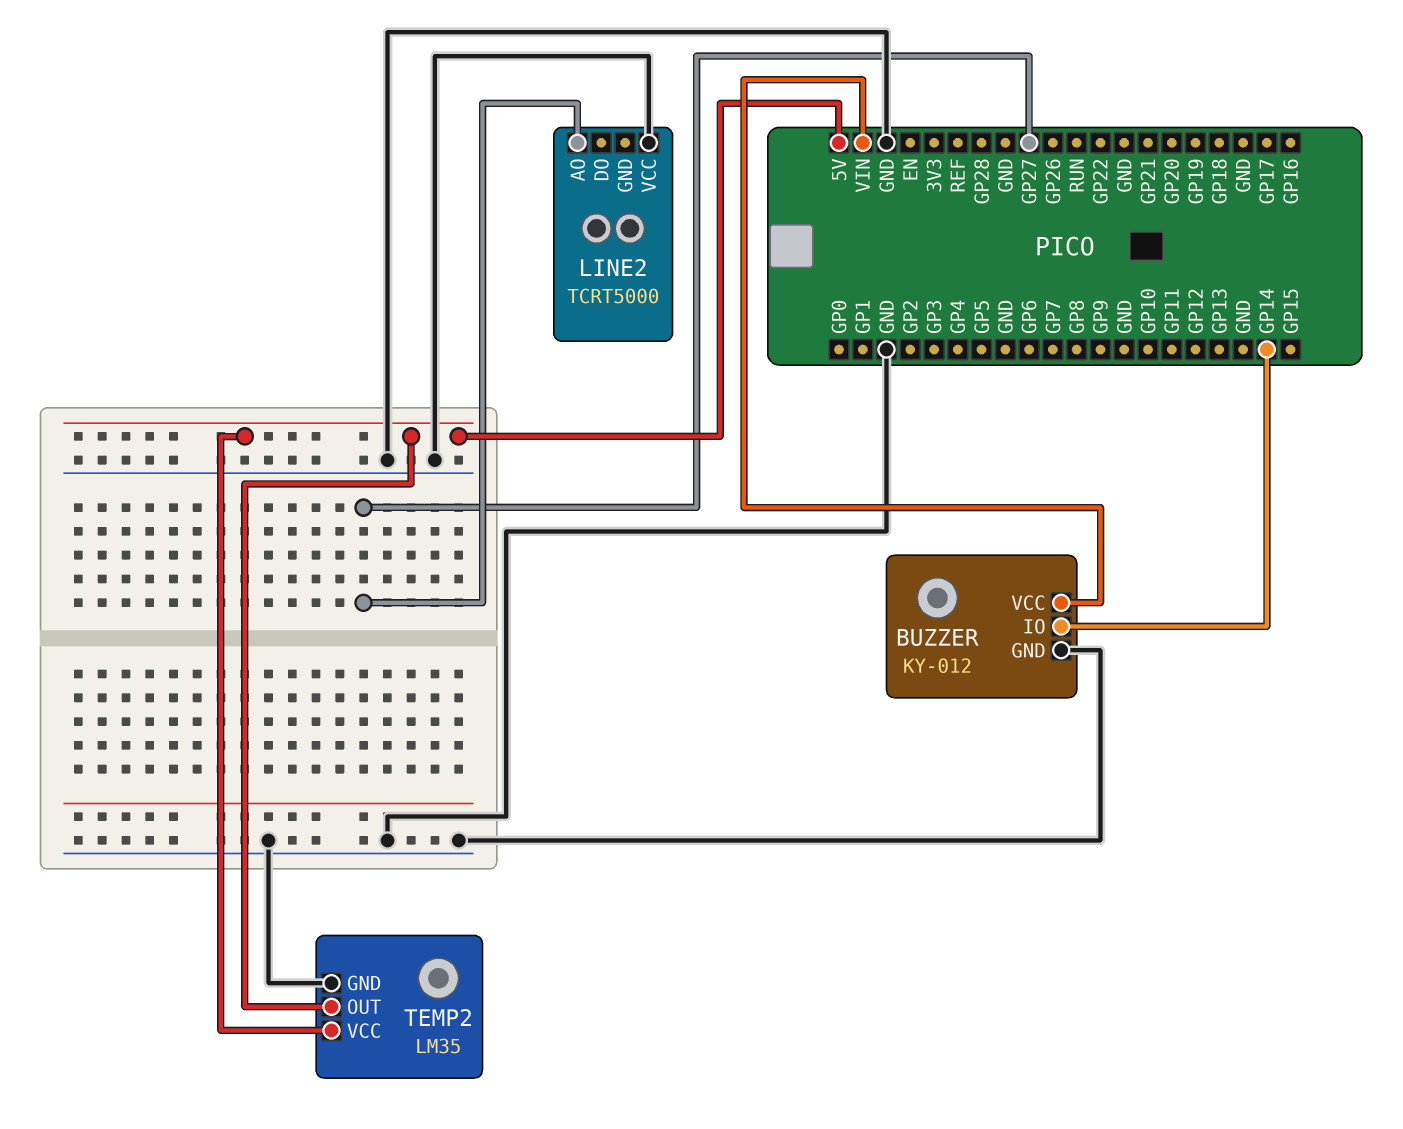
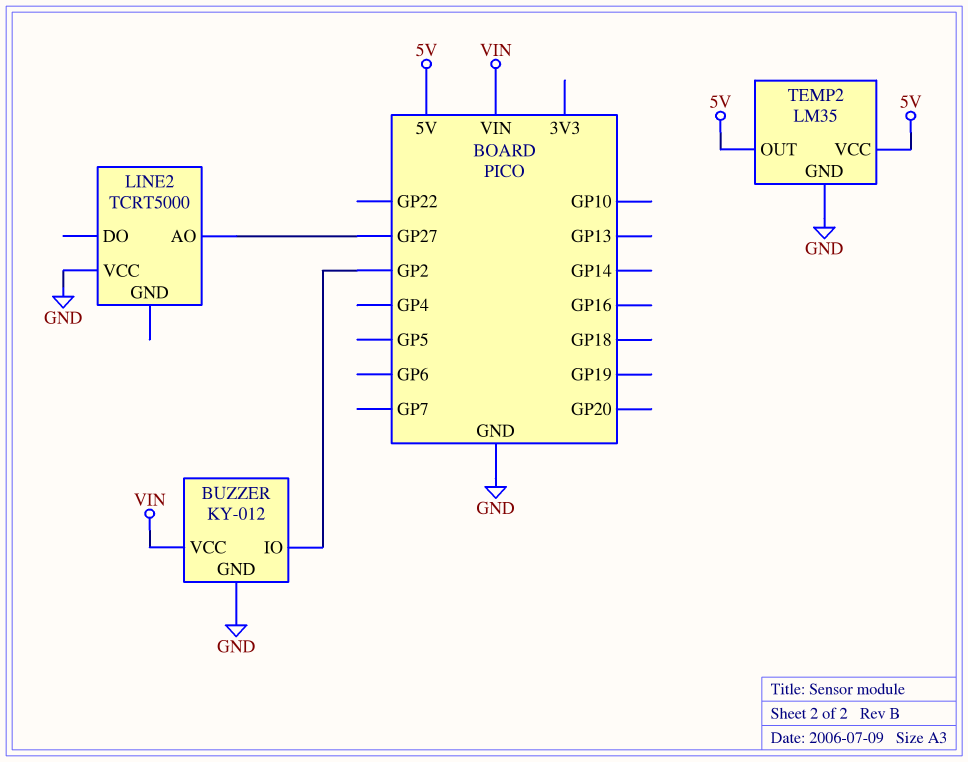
BUZZER pin IO: GP14 -> GP2

